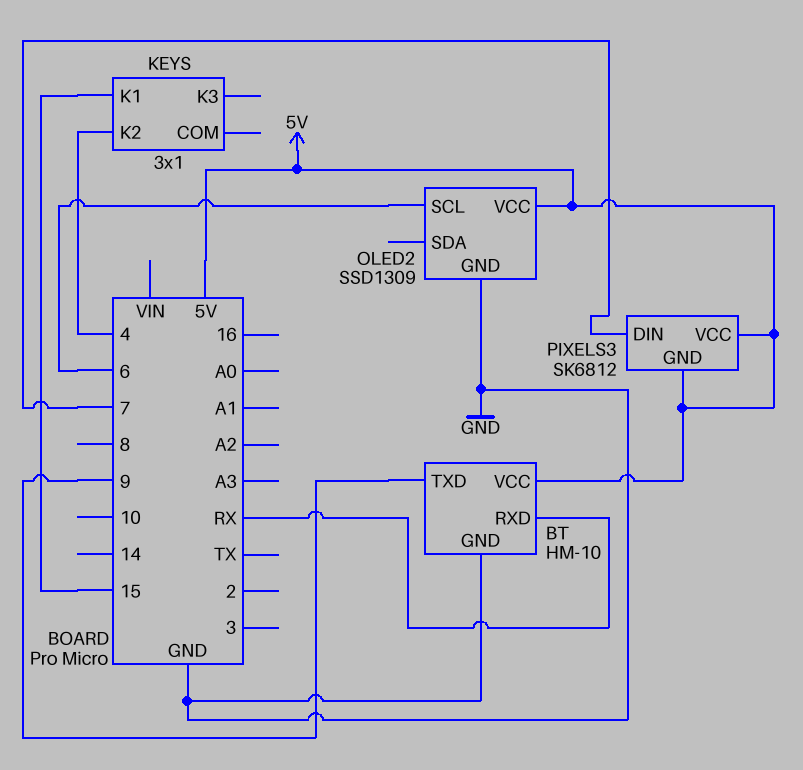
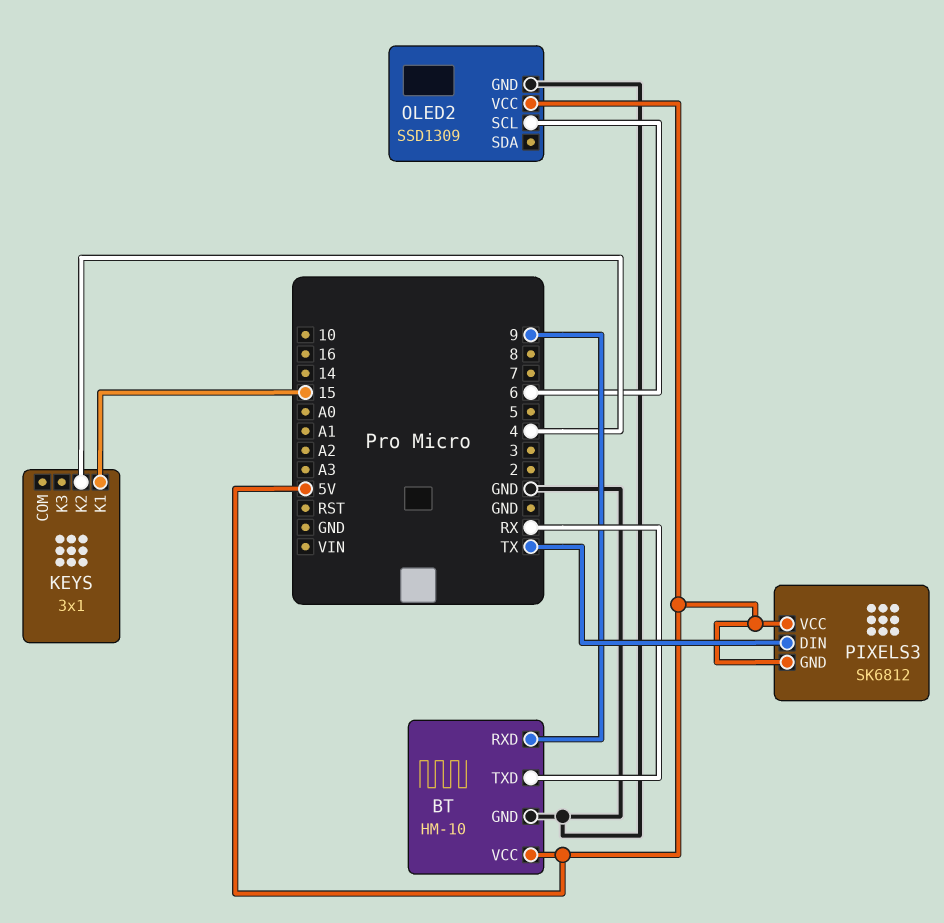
BT pin RXD: RX -> 9
BT pin TXD: 9 -> RX
PIXELS3 pin DIN: 7 -> TX

